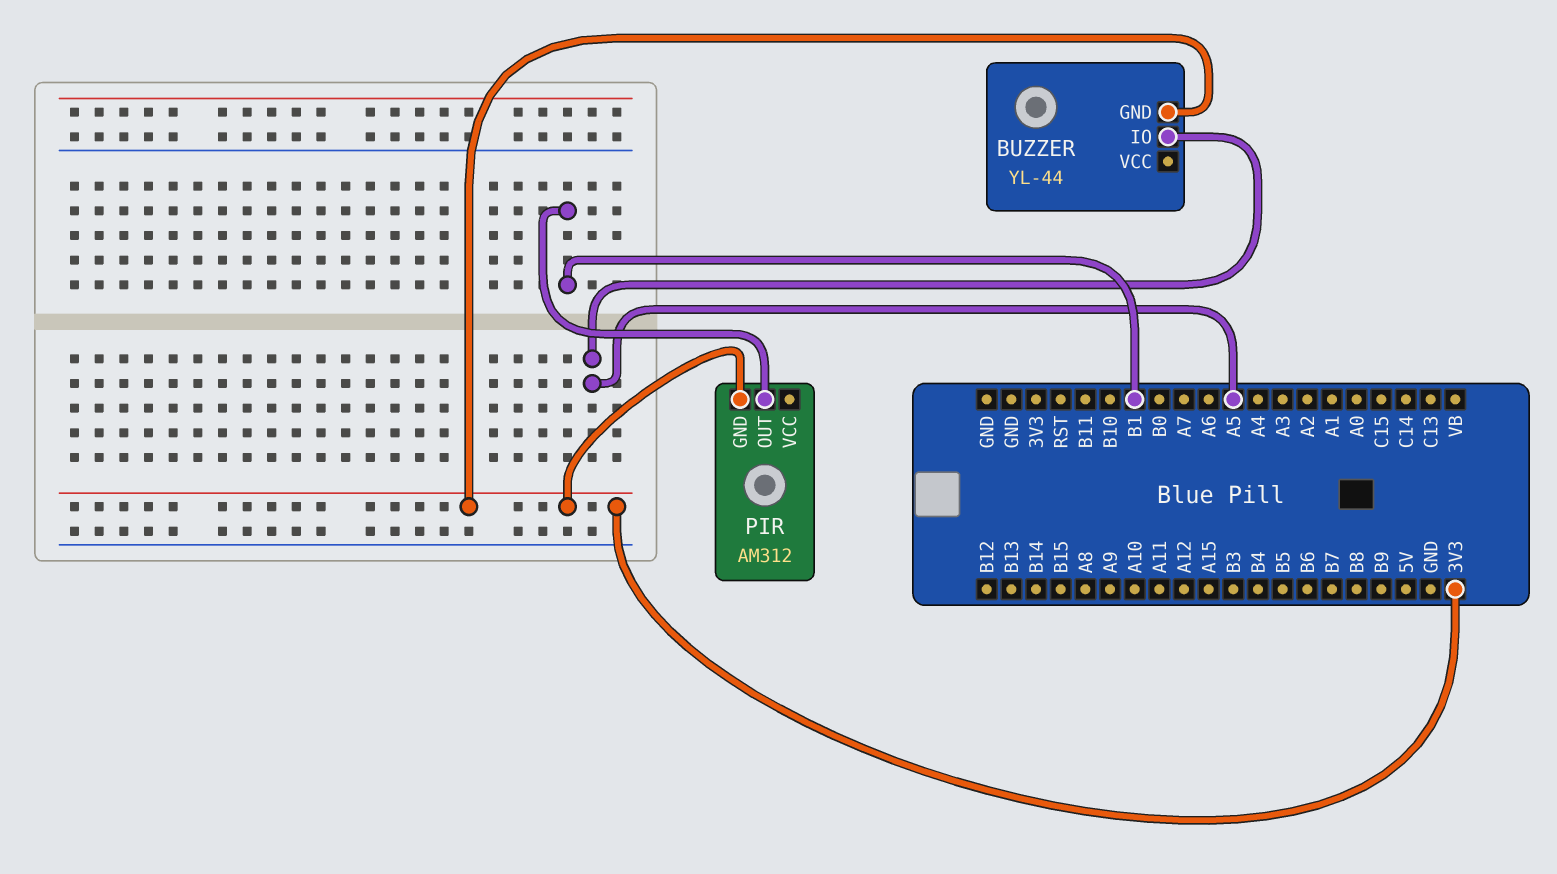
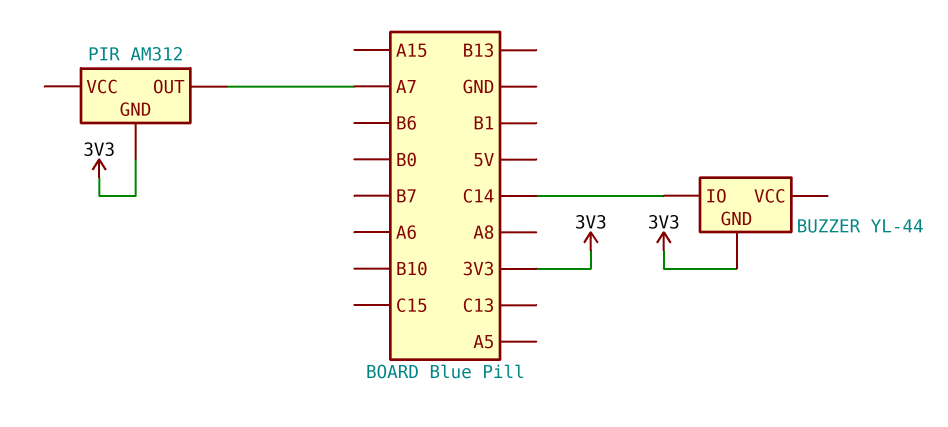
BUZZER pin IO: A5 -> C14
PIR pin OUT: B1 -> A7

